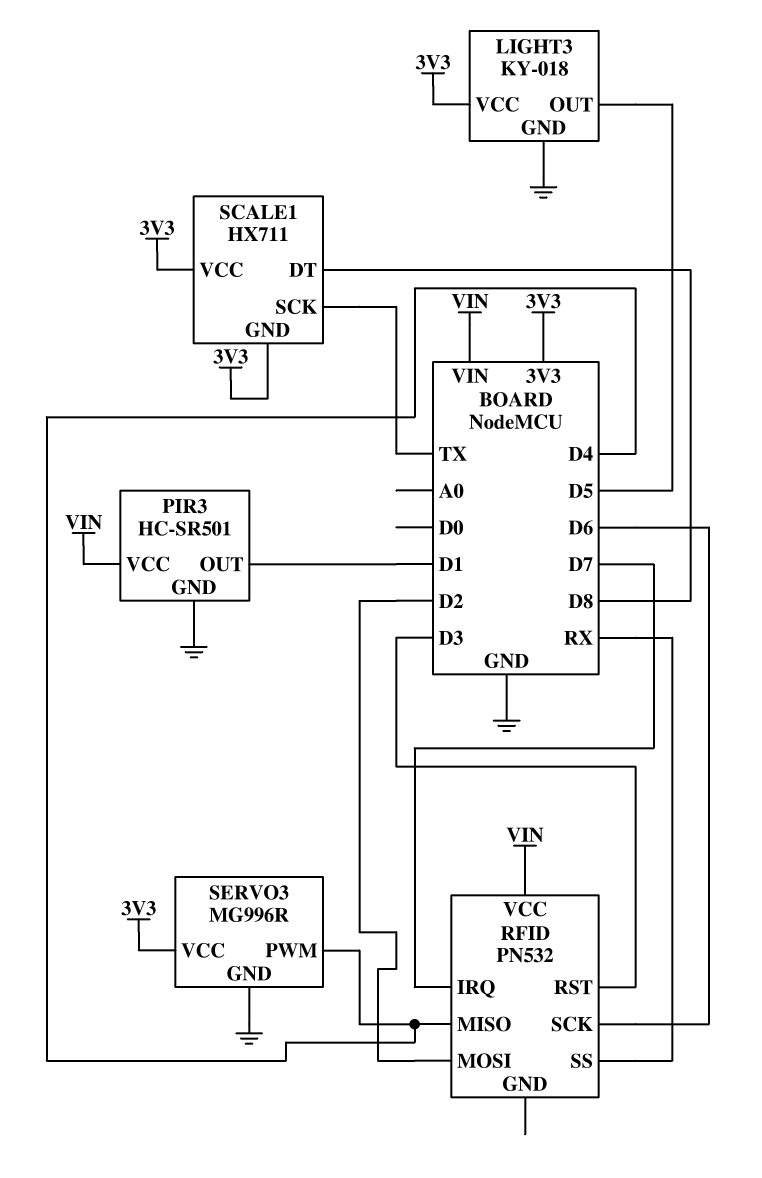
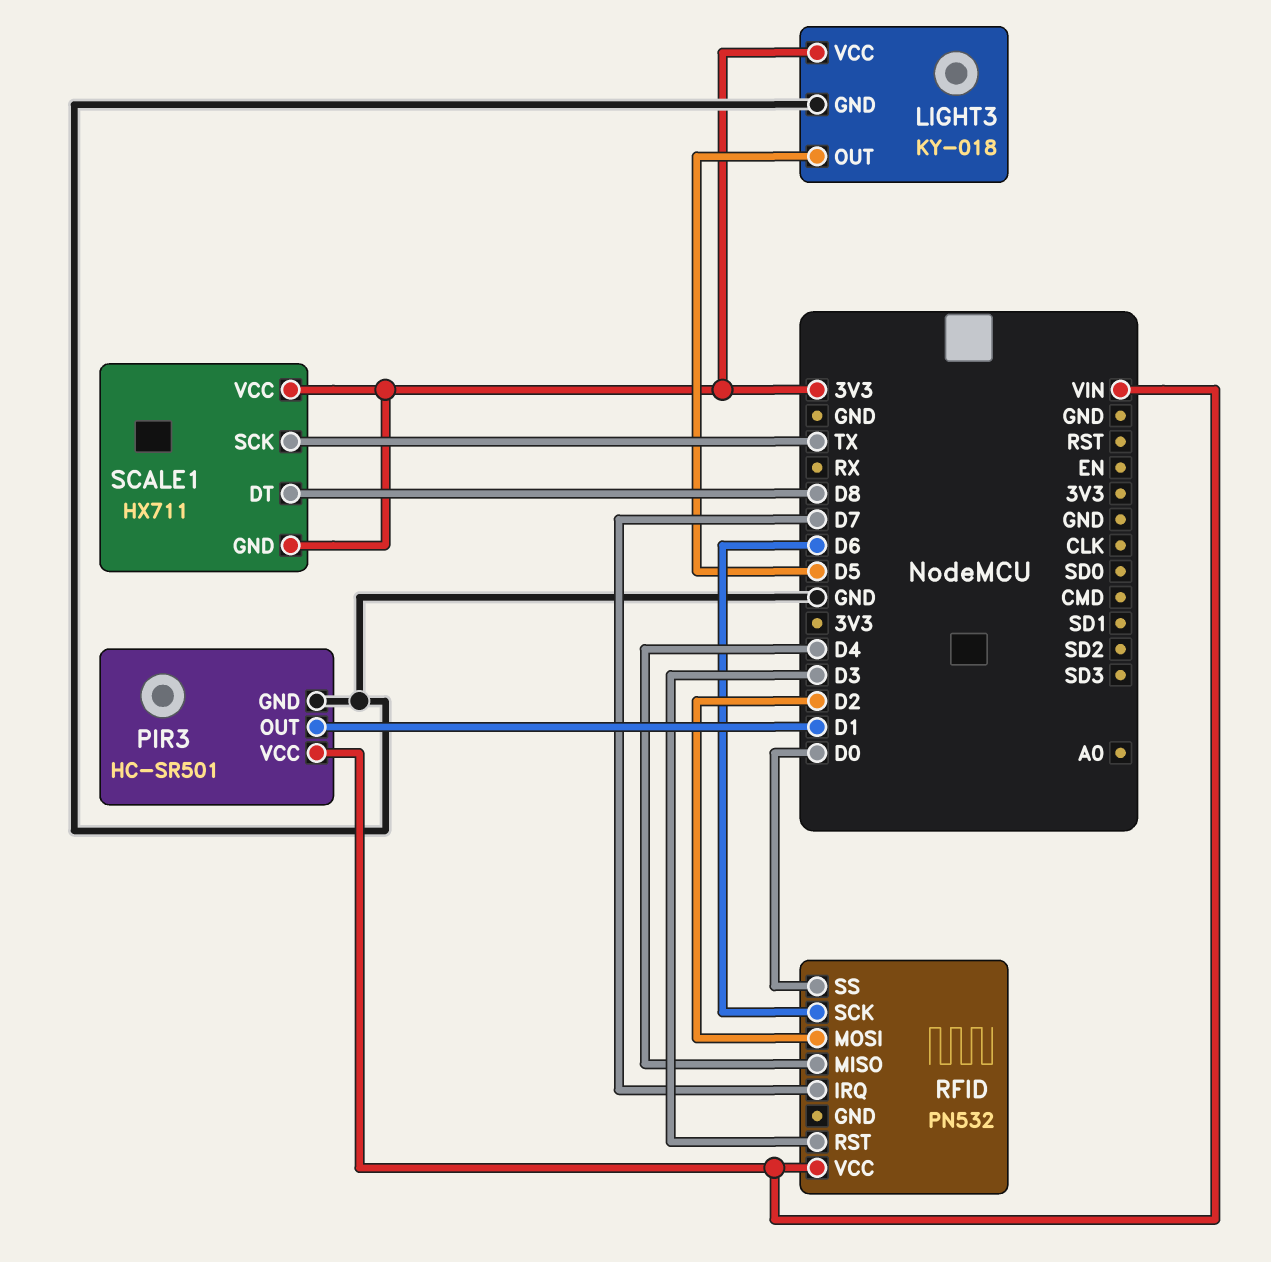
RFID pin SS: RX -> D0
SERVO3: MG996R -> none
SERVO3 pin GND: GND -> none
SERVO3 pin PWM: D4 -> none
SERVO3 pin VCC: 3V3 -> none

